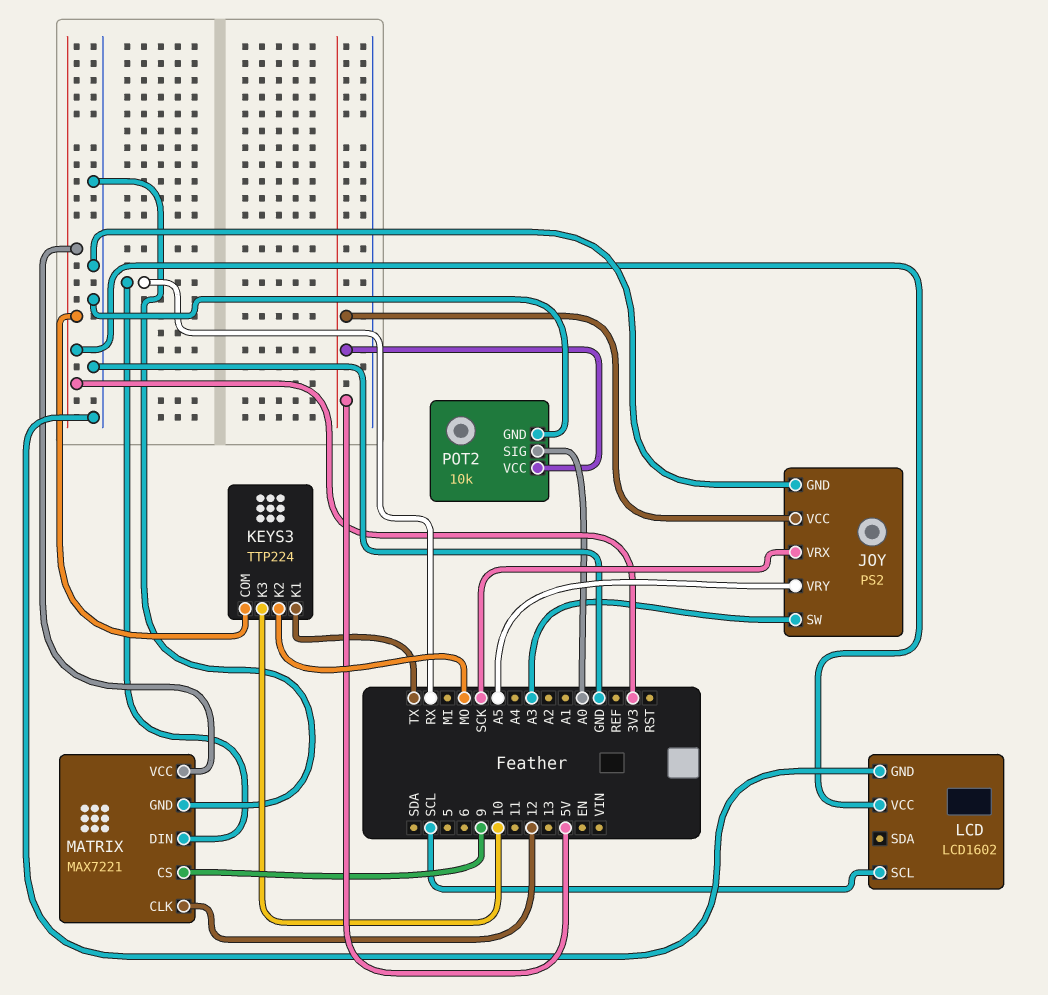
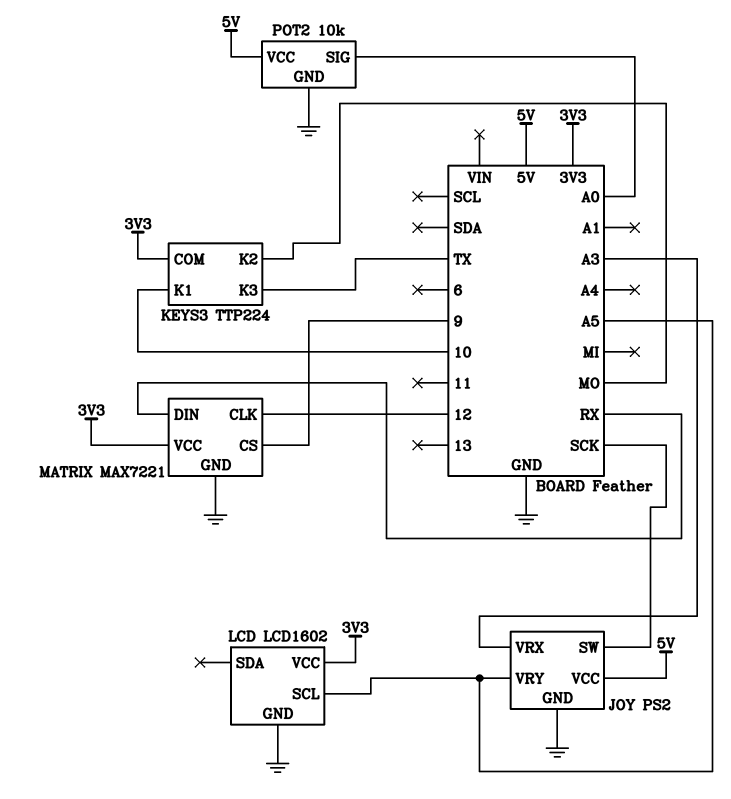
JOY pin SW: A3 -> SCK
JOY pin VRX: SCK -> A3
KEYS3 pin K1: TX -> 10
KEYS3 pin K3: 10 -> TX
LCD pin SCL: SCL -> A5

